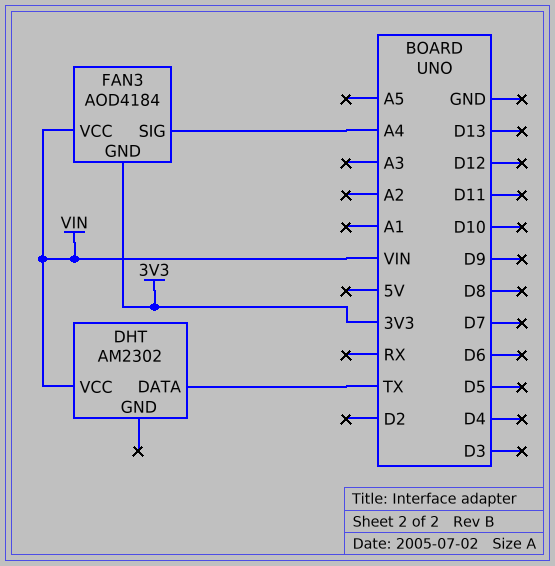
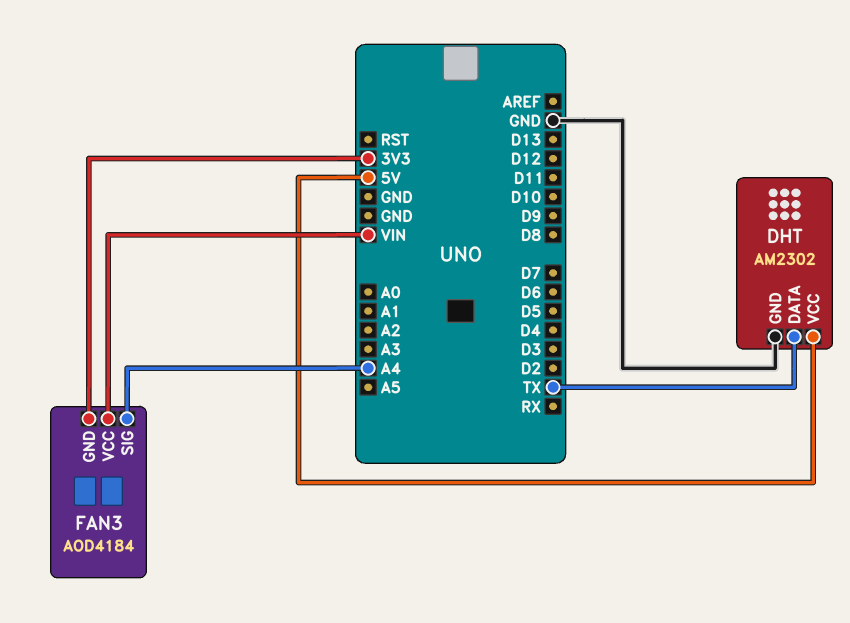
DHT pin GND: none -> GND
DHT pin VCC: VIN -> 5V

